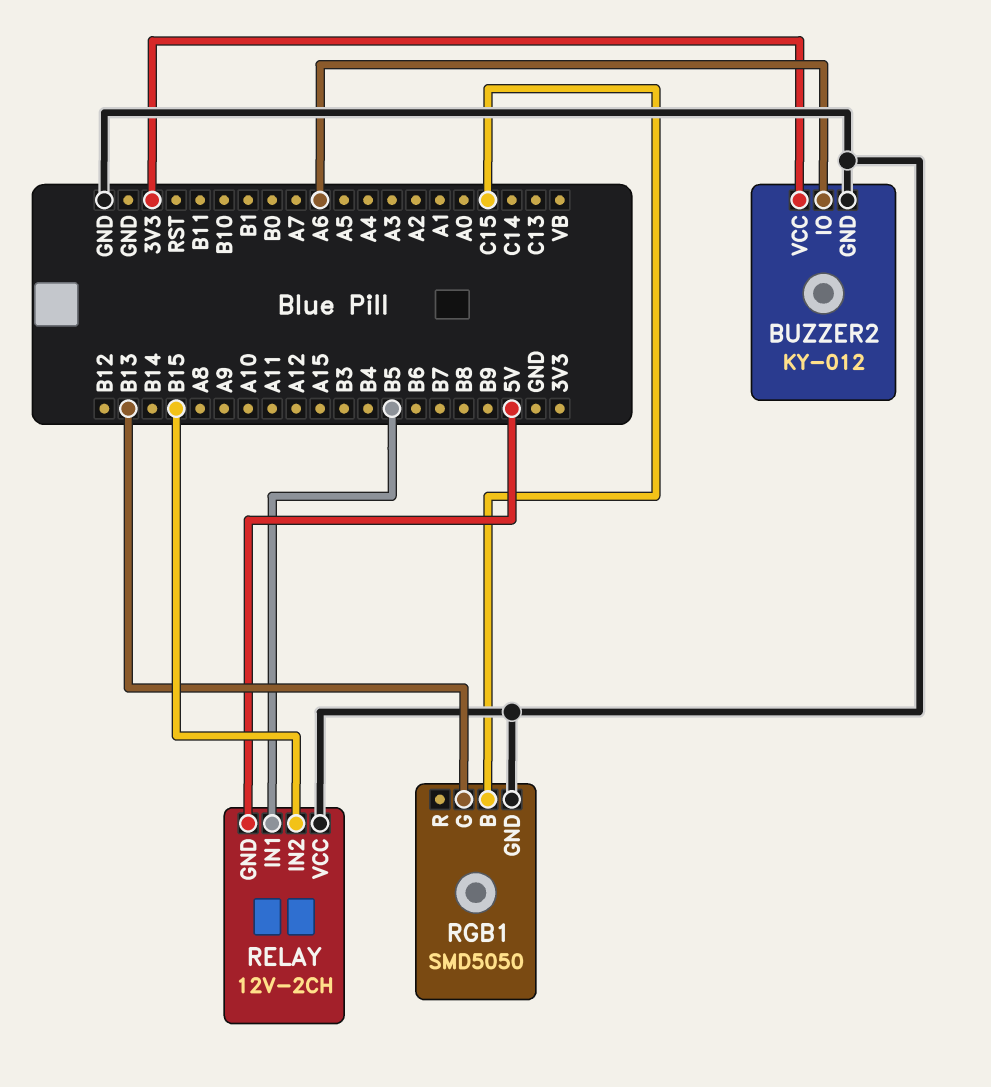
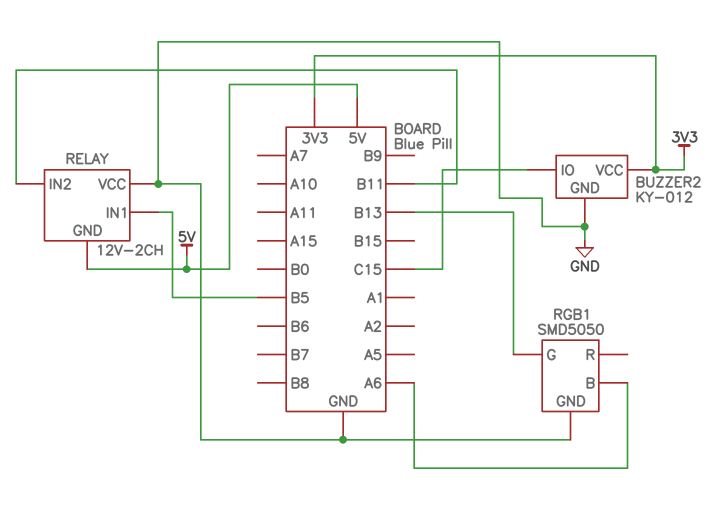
BUZZER2 pin IO: A6 -> C15
RELAY pin IN2: B15 -> B11
RGB1 pin B: C15 -> A6

